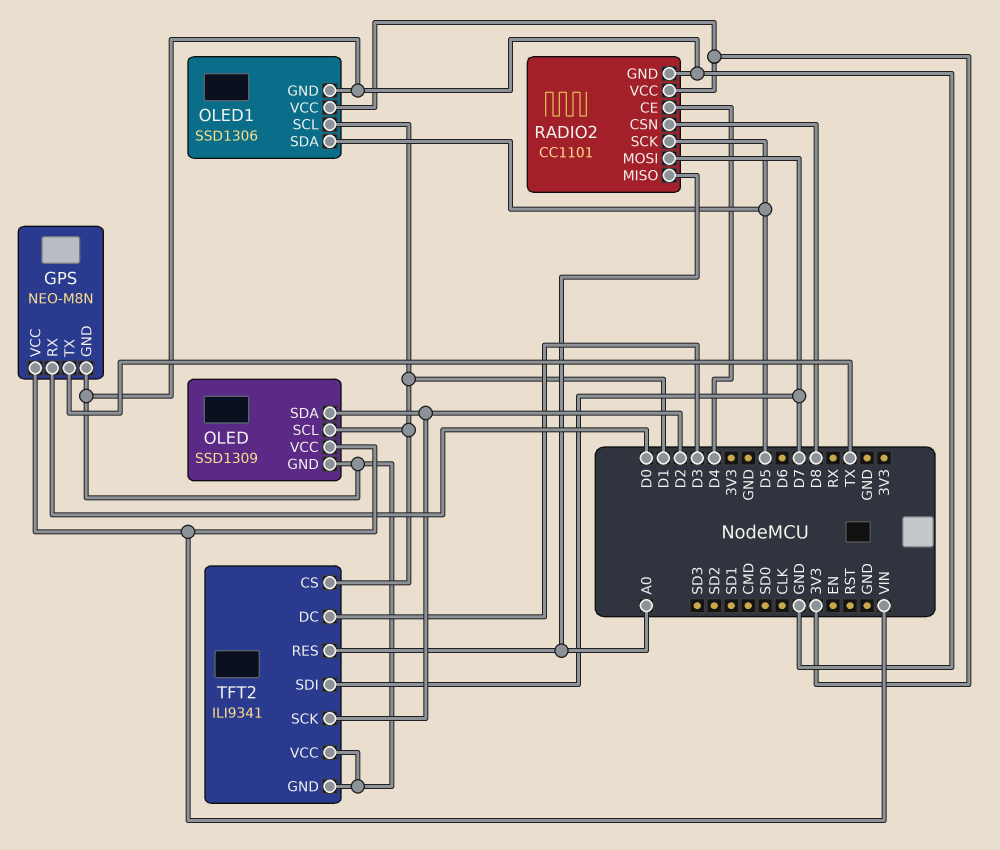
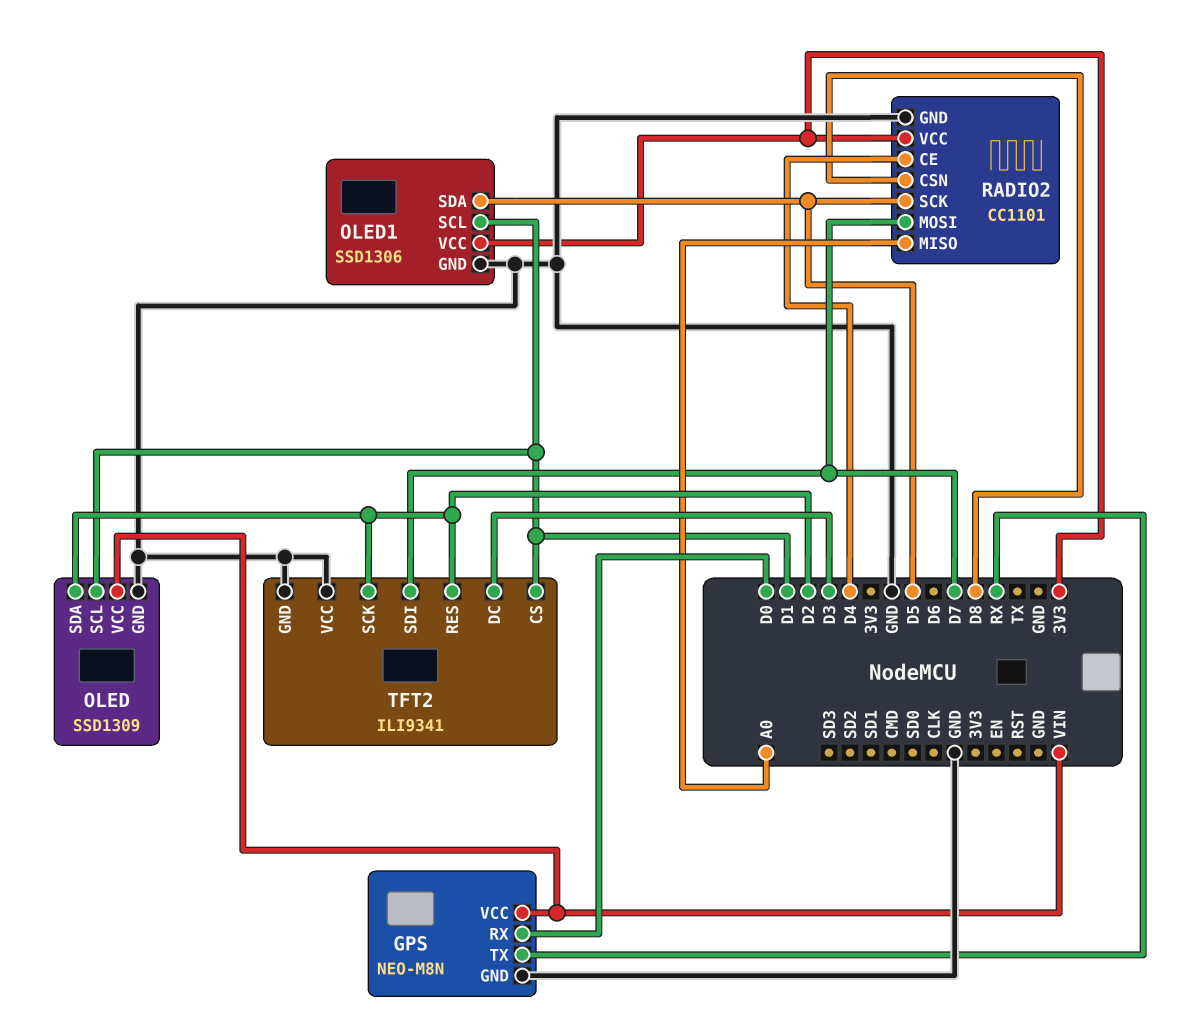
GPS pin TX: TX -> RX
TFT2 pin RES: A0 -> D2

